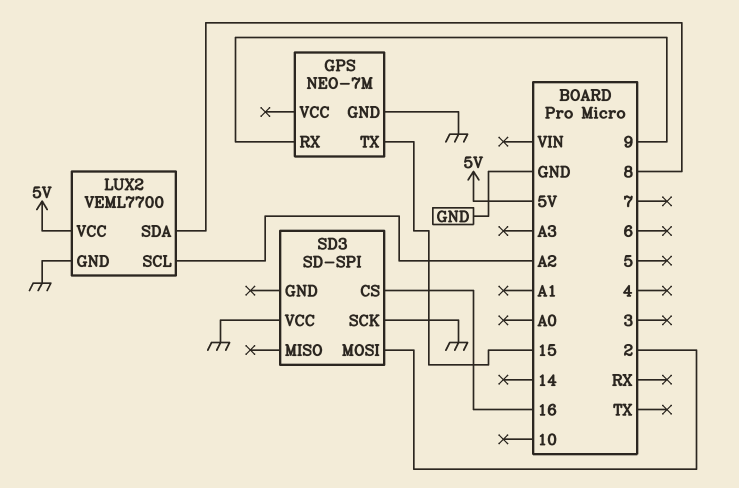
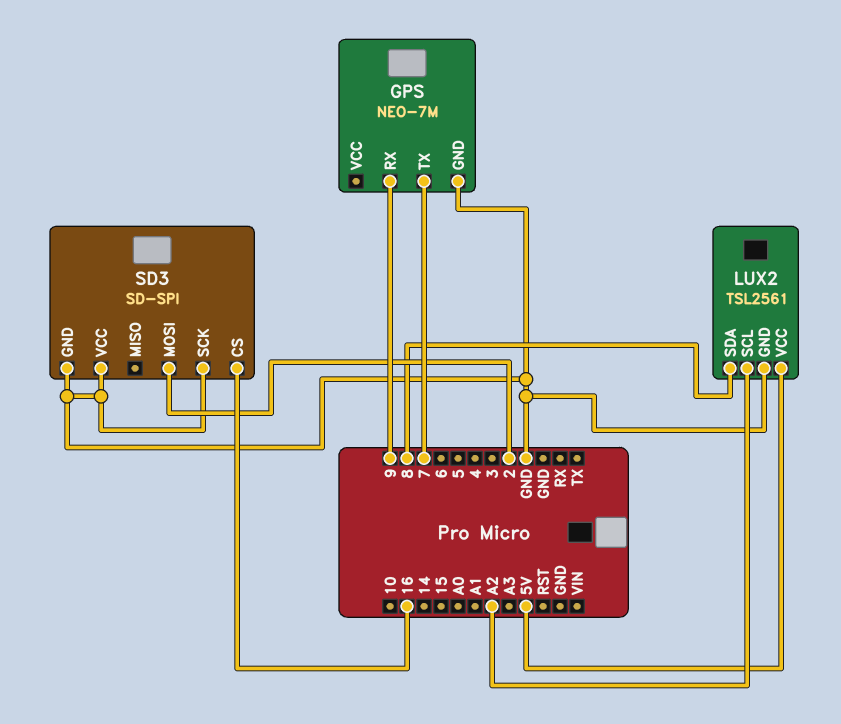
GPS pin TX: 15 -> 7
LUX2: VEML7700 -> TSL2561
SD3 pin GND: none -> GND

